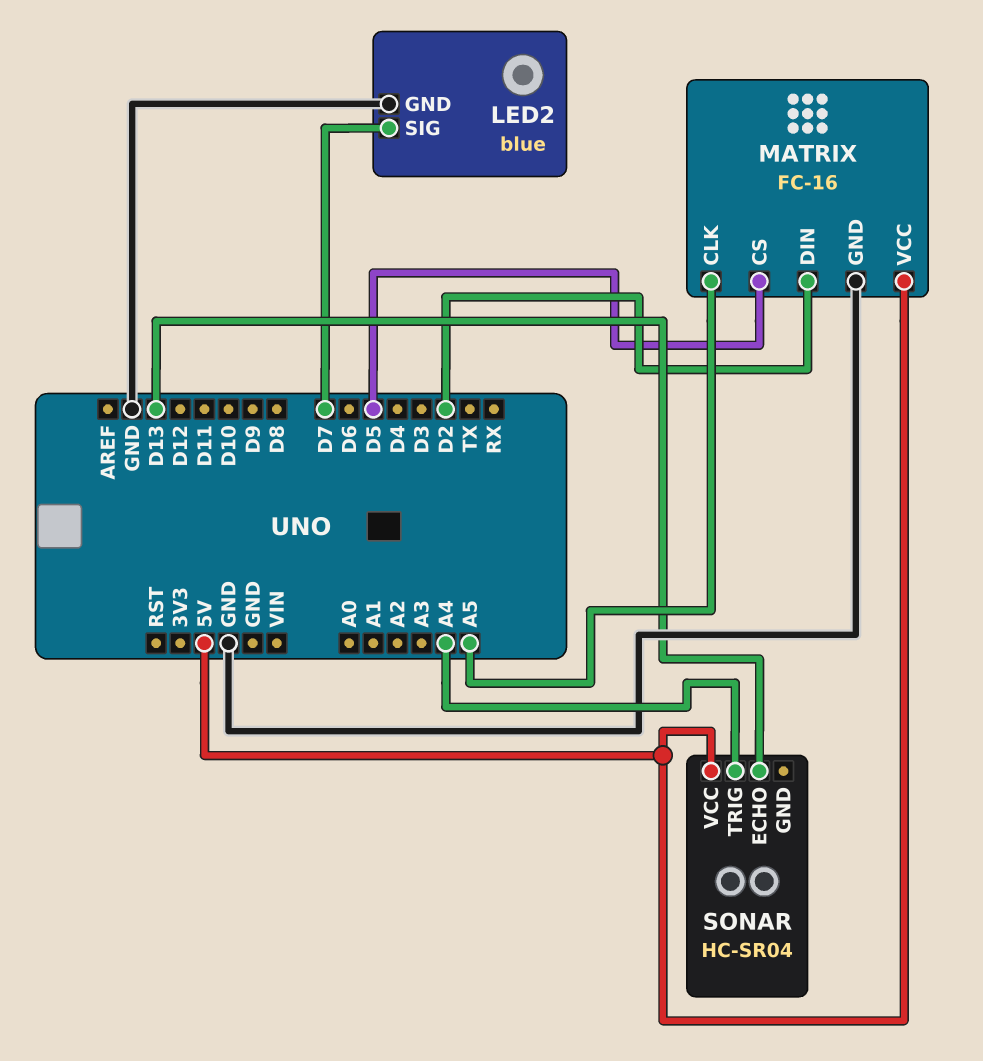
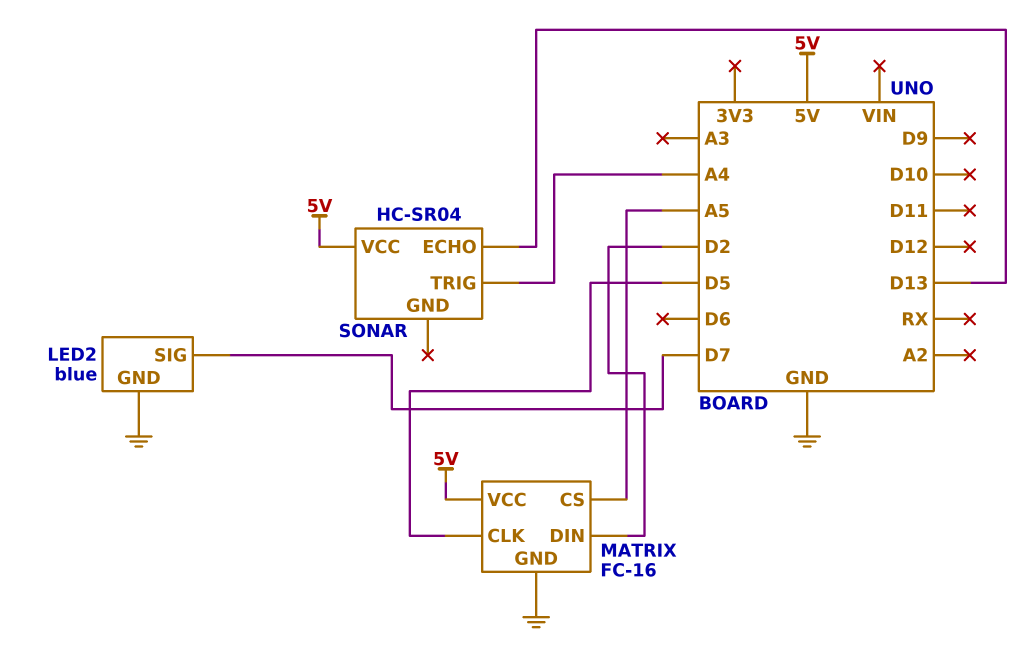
MATRIX pin CLK: A5 -> D5
MATRIX pin CS: D5 -> A5

